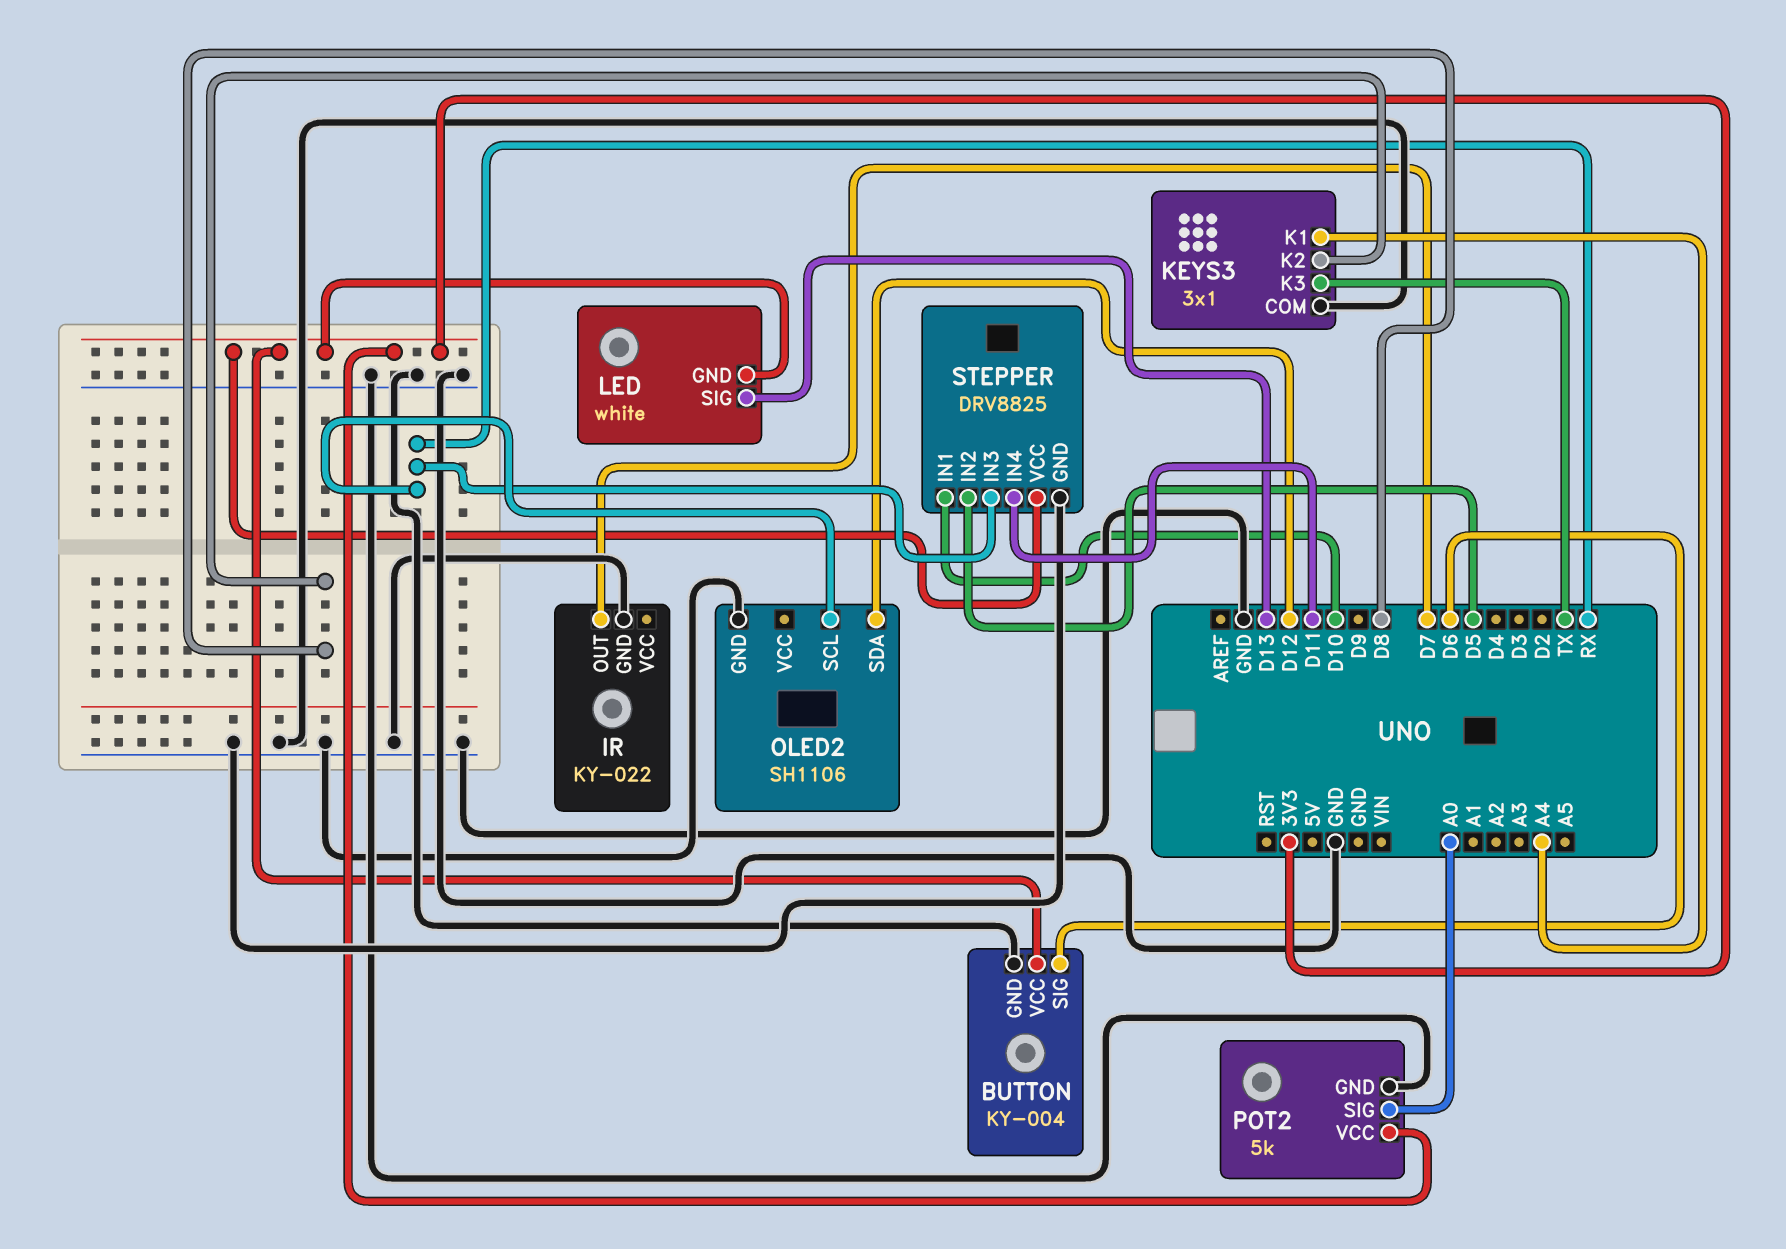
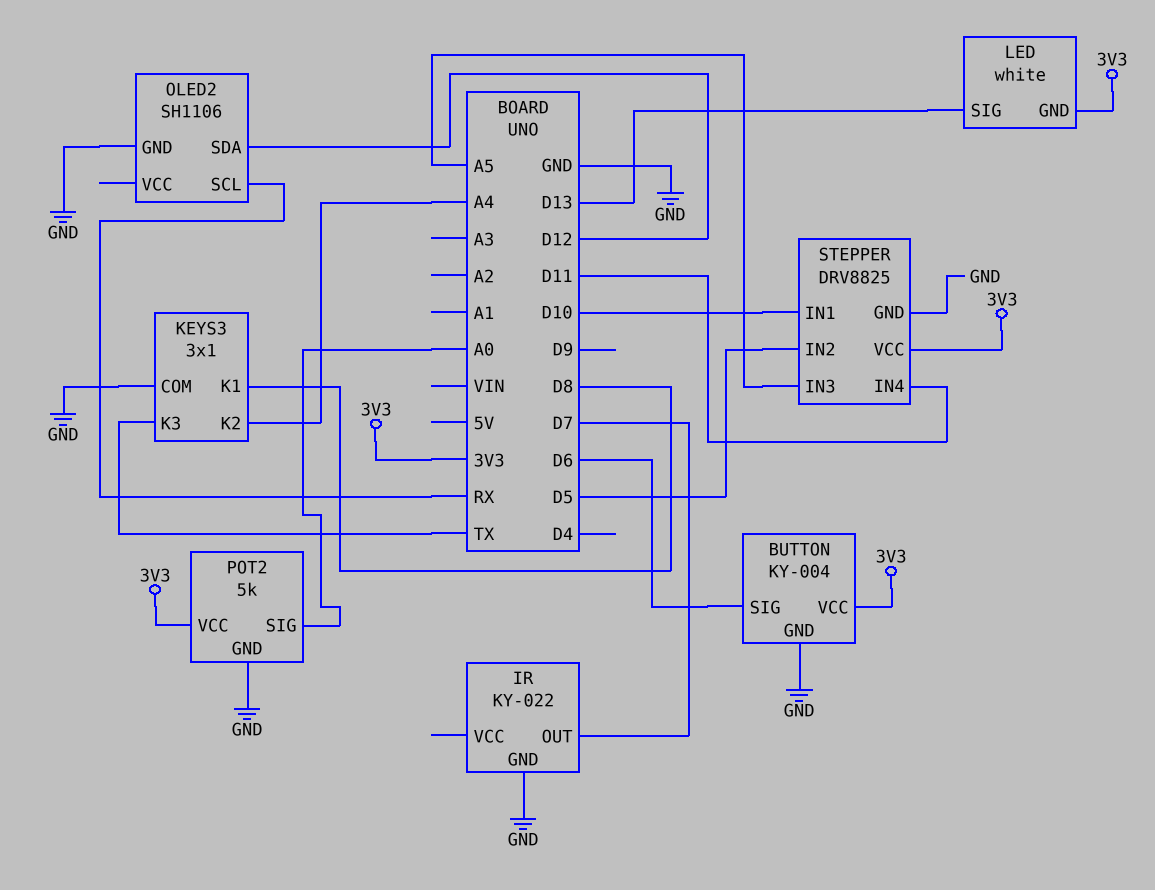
KEYS3 pin K1: A4 -> D8
KEYS3 pin K2: D8 -> A4
STEPPER pin IN3: RX -> A5

